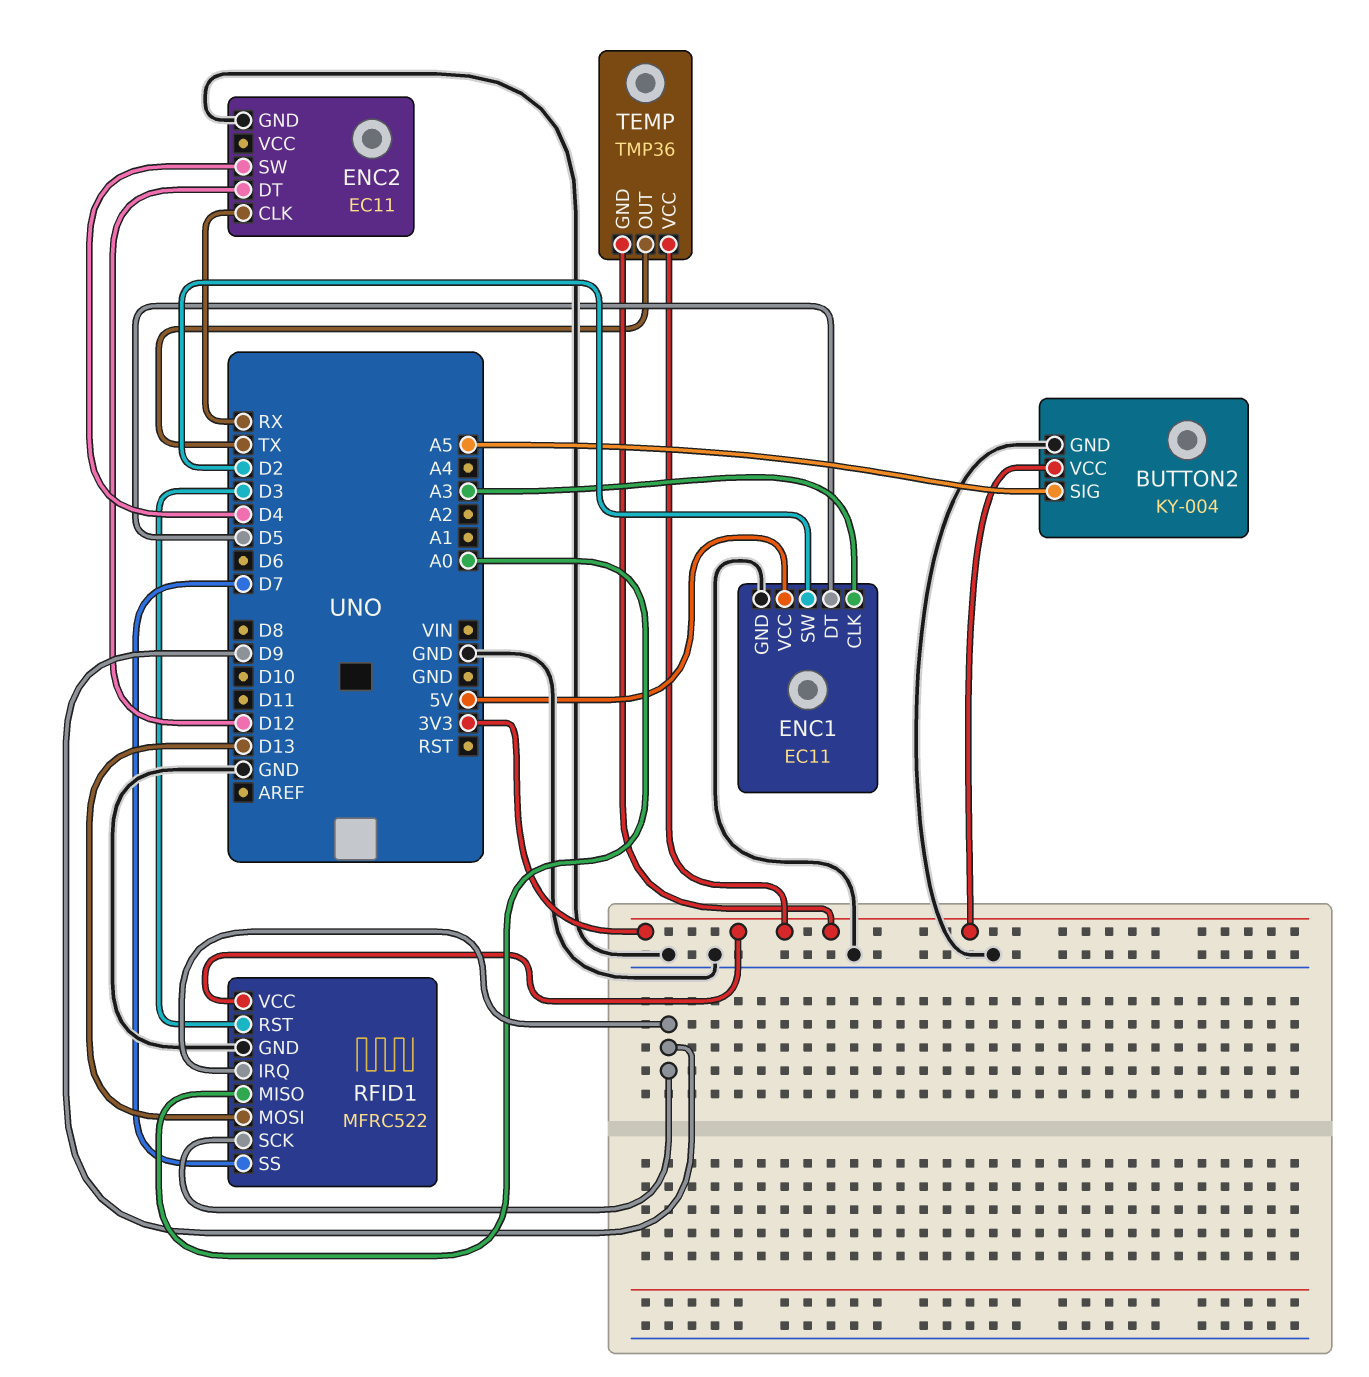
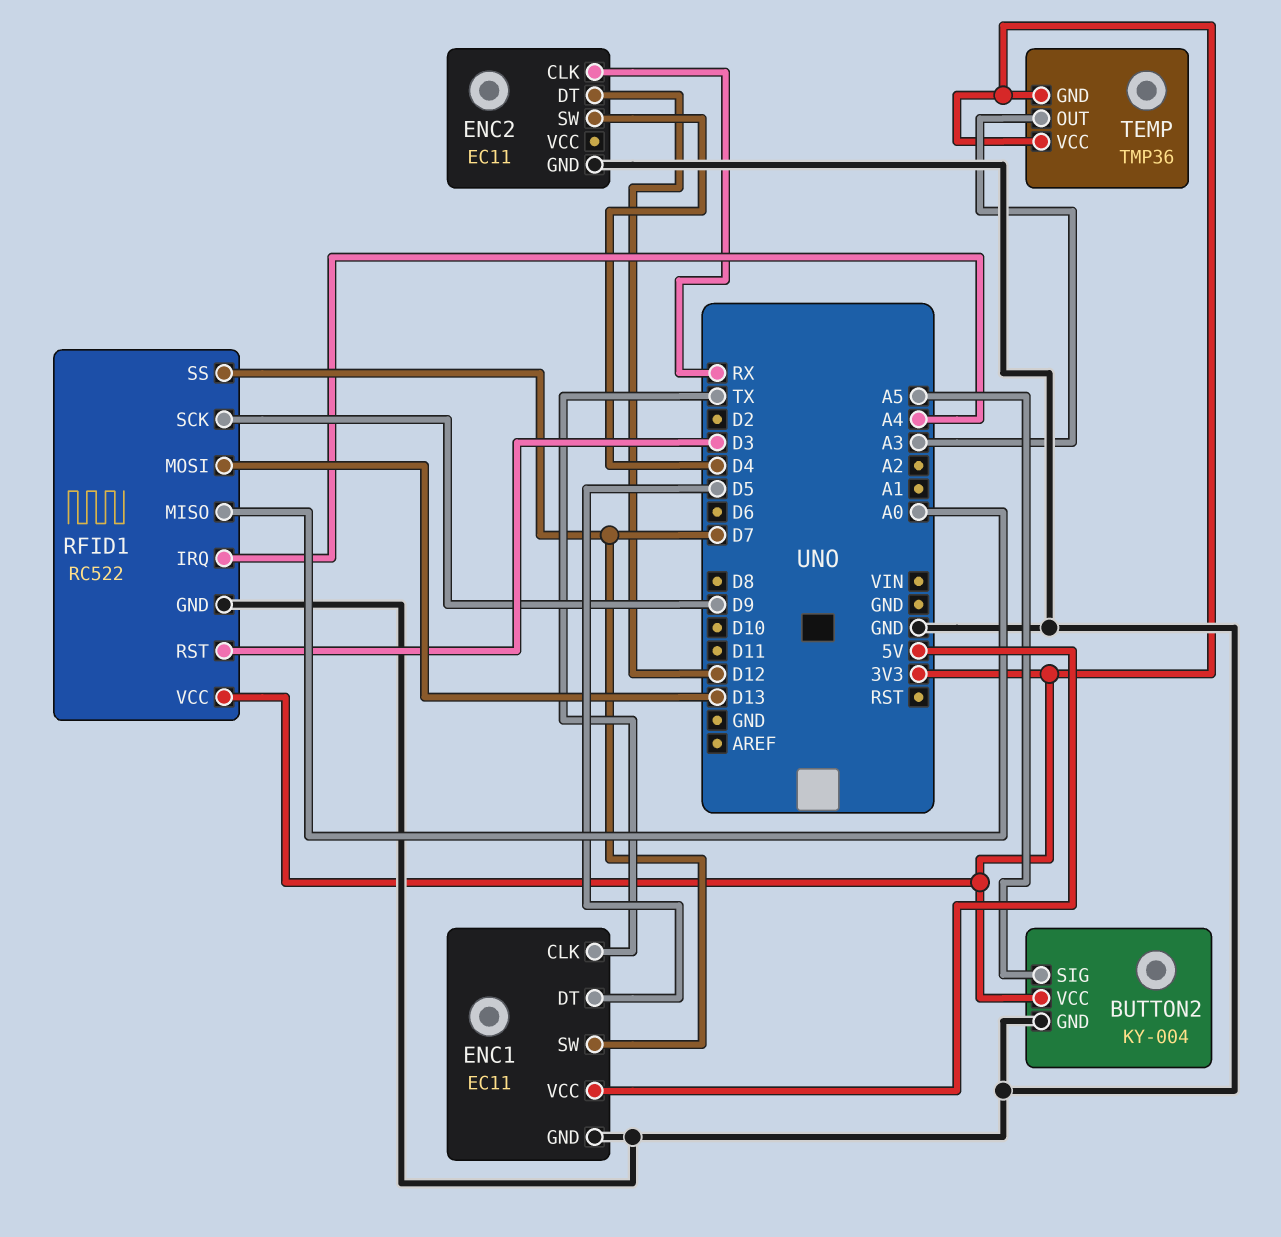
ENC1 pin CLK: A3 -> TX
ENC1 pin SW: D2 -> D7
RFID1: MFRC522 -> RC522
RFID1 pin IRQ: D9 -> A4
TEMP pin OUT: TX -> A3

